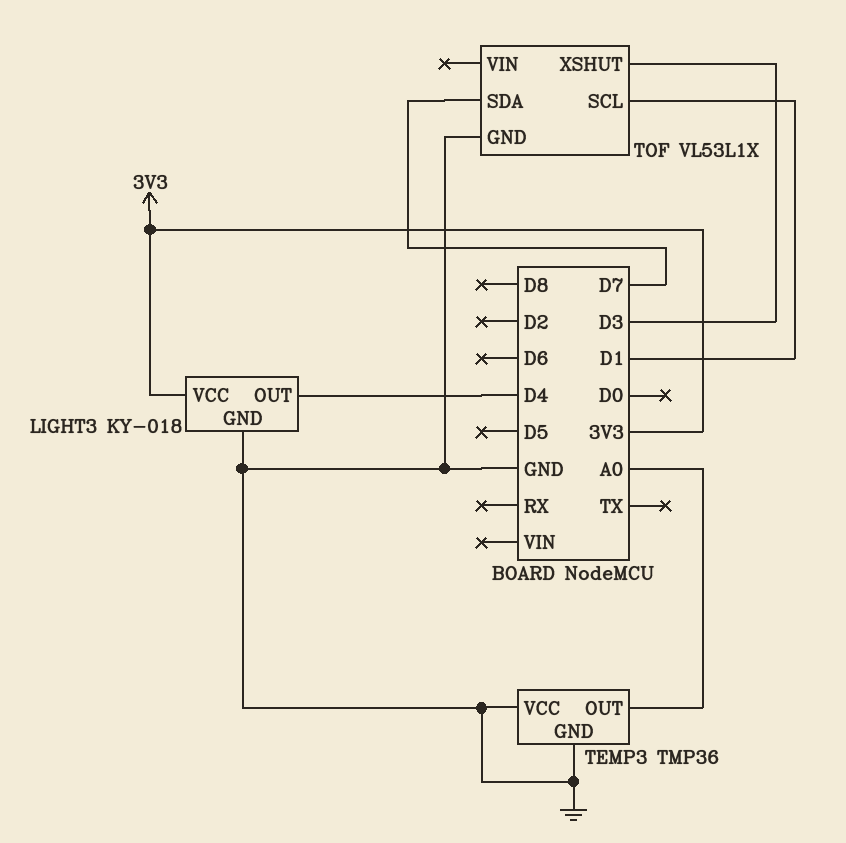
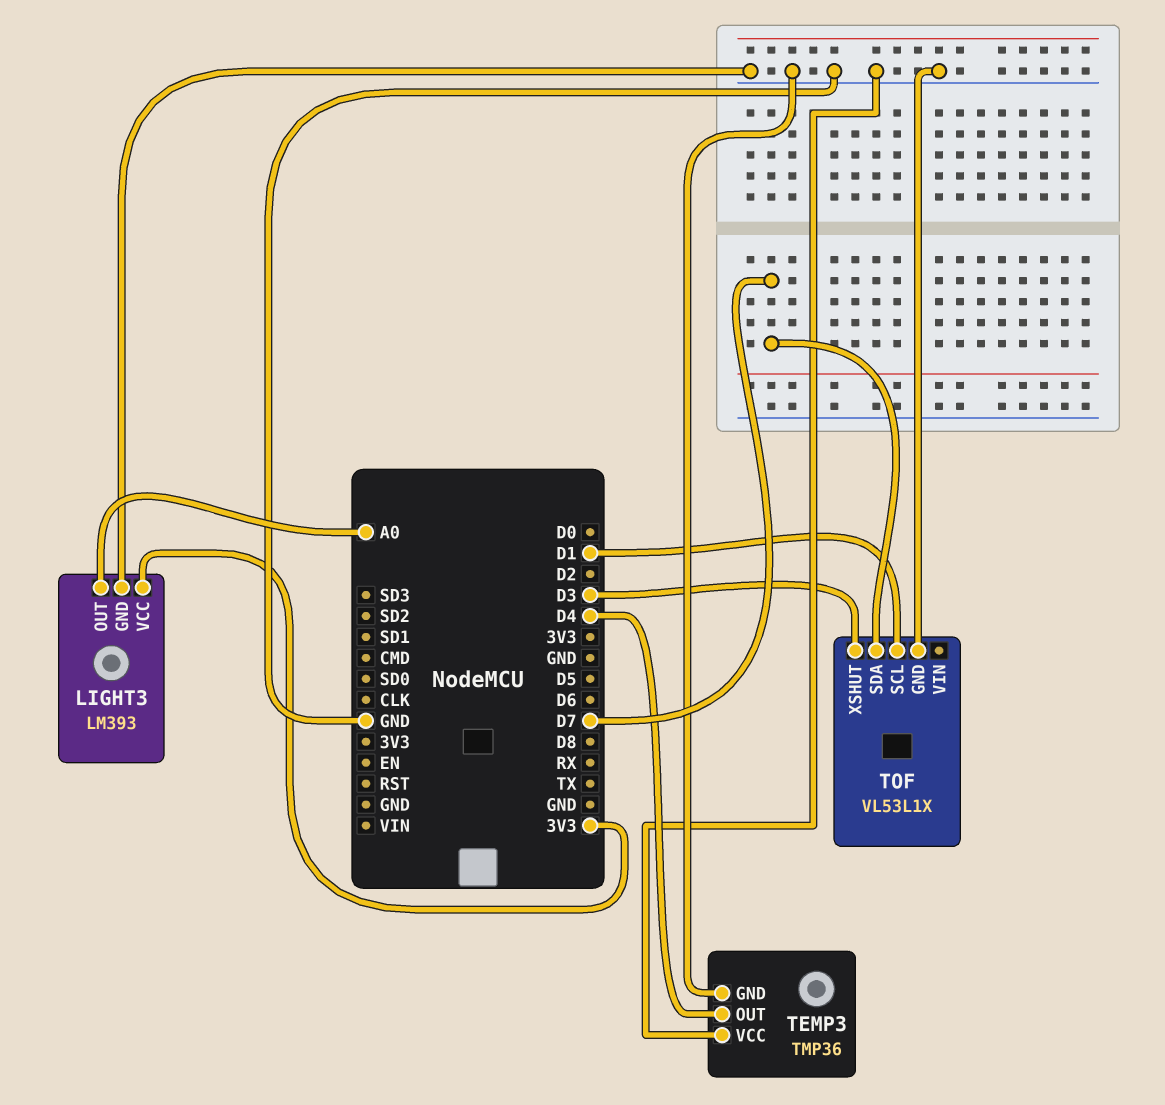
LIGHT3: KY-018 -> LM393
LIGHT3 pin OUT: D4 -> A0
TEMP3 pin OUT: A0 -> D4

